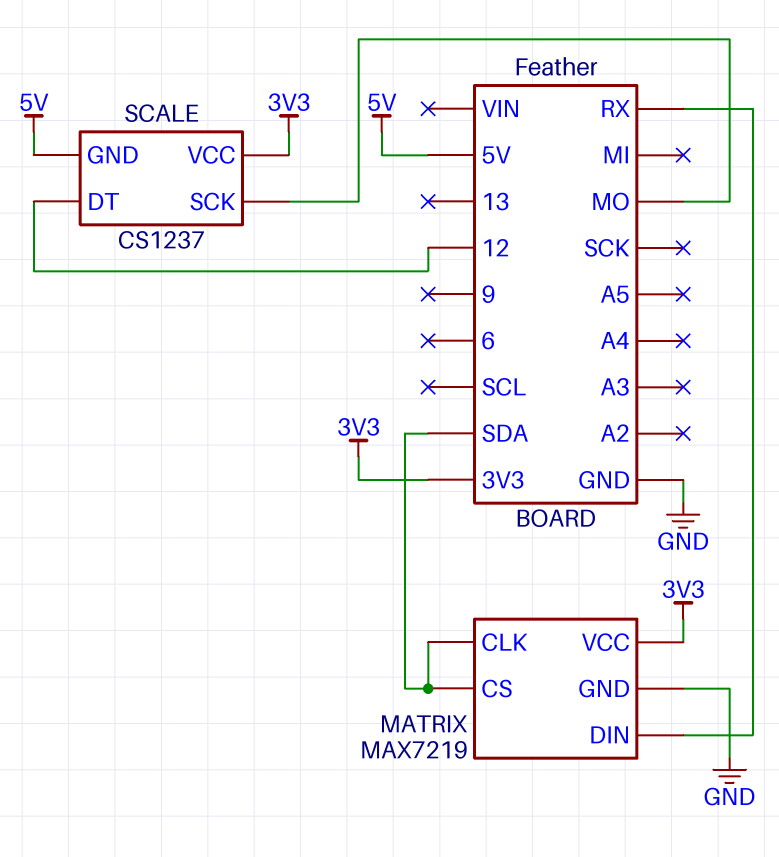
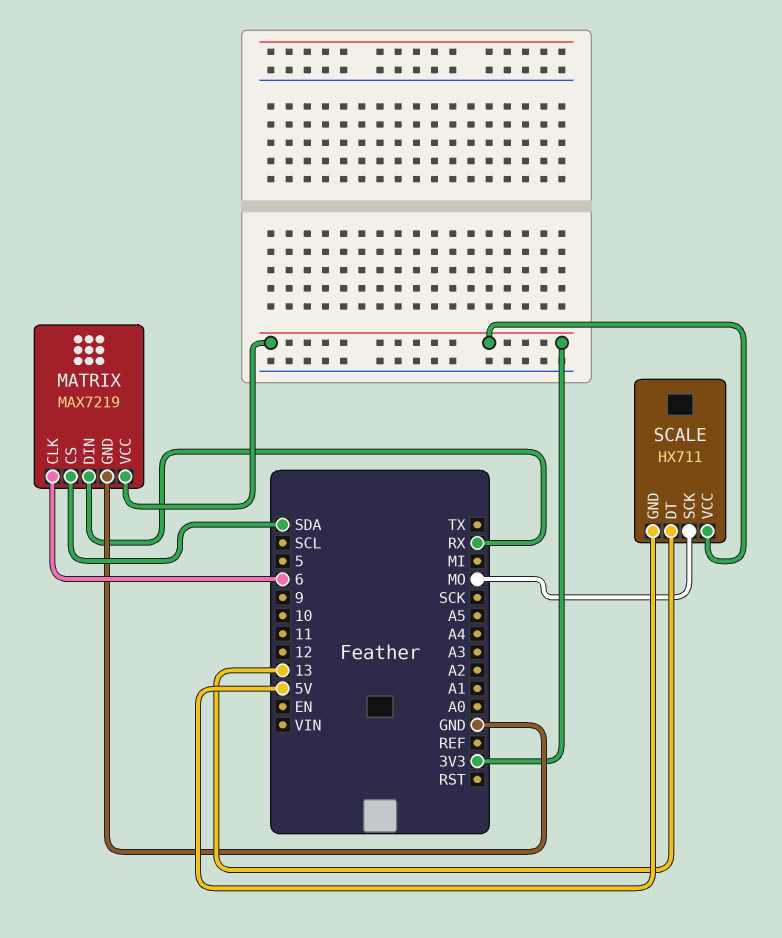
MATRIX pin CLK: SDA -> 6
SCALE: CS1237 -> HX711
SCALE pin DT: 12 -> 13

